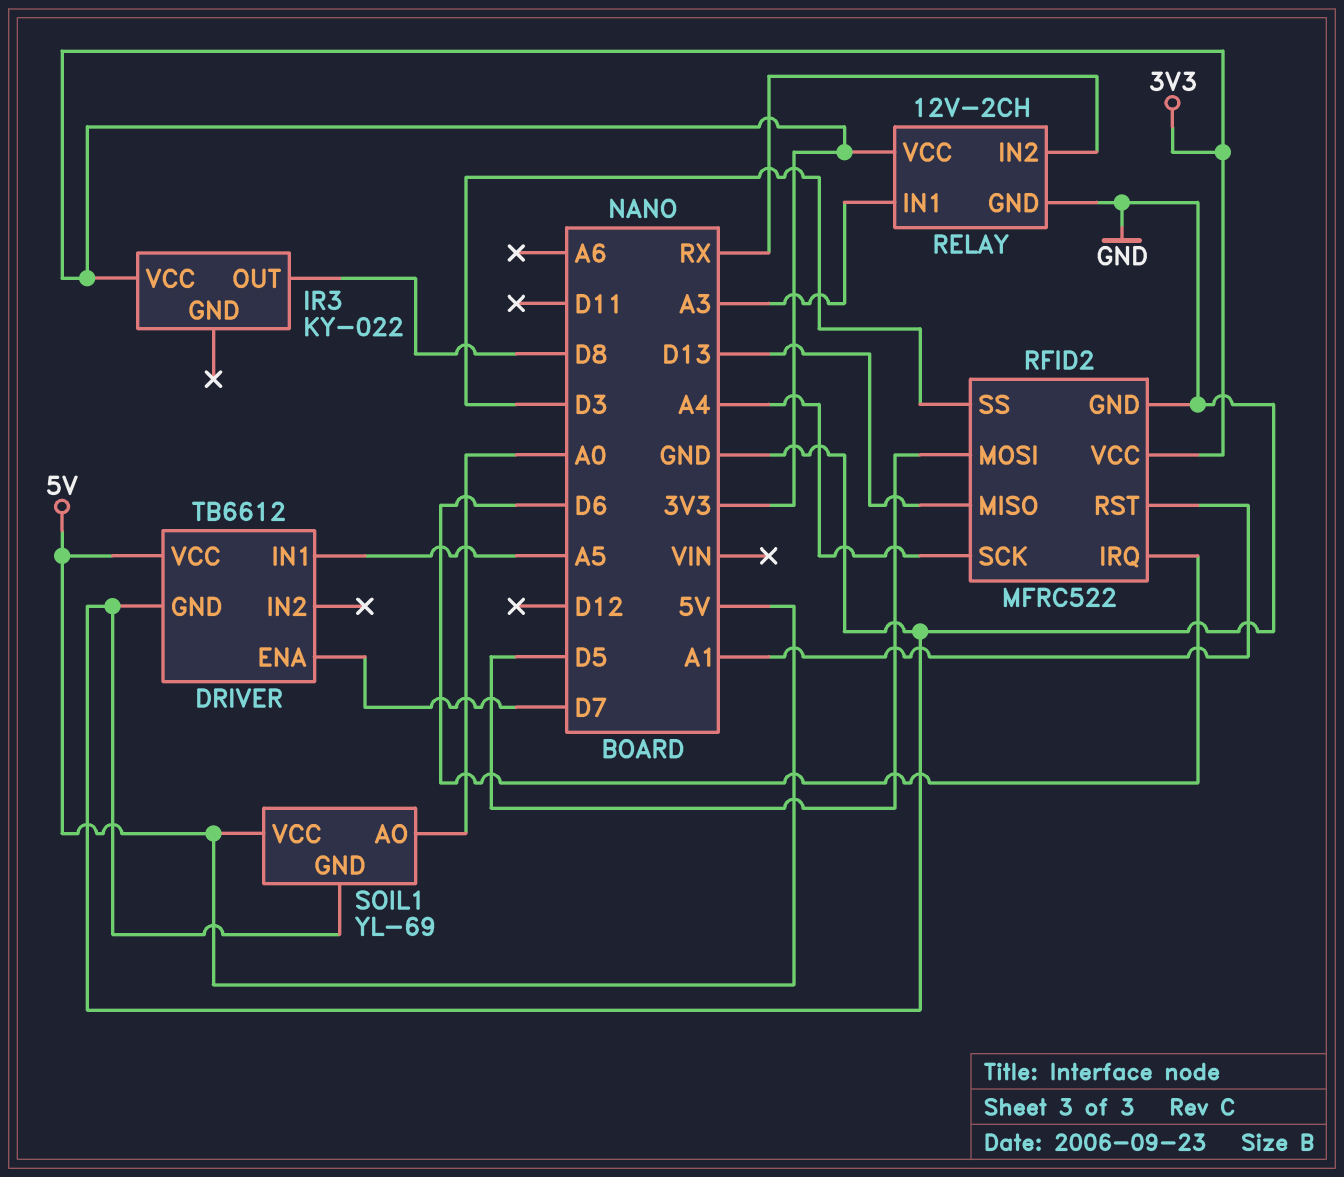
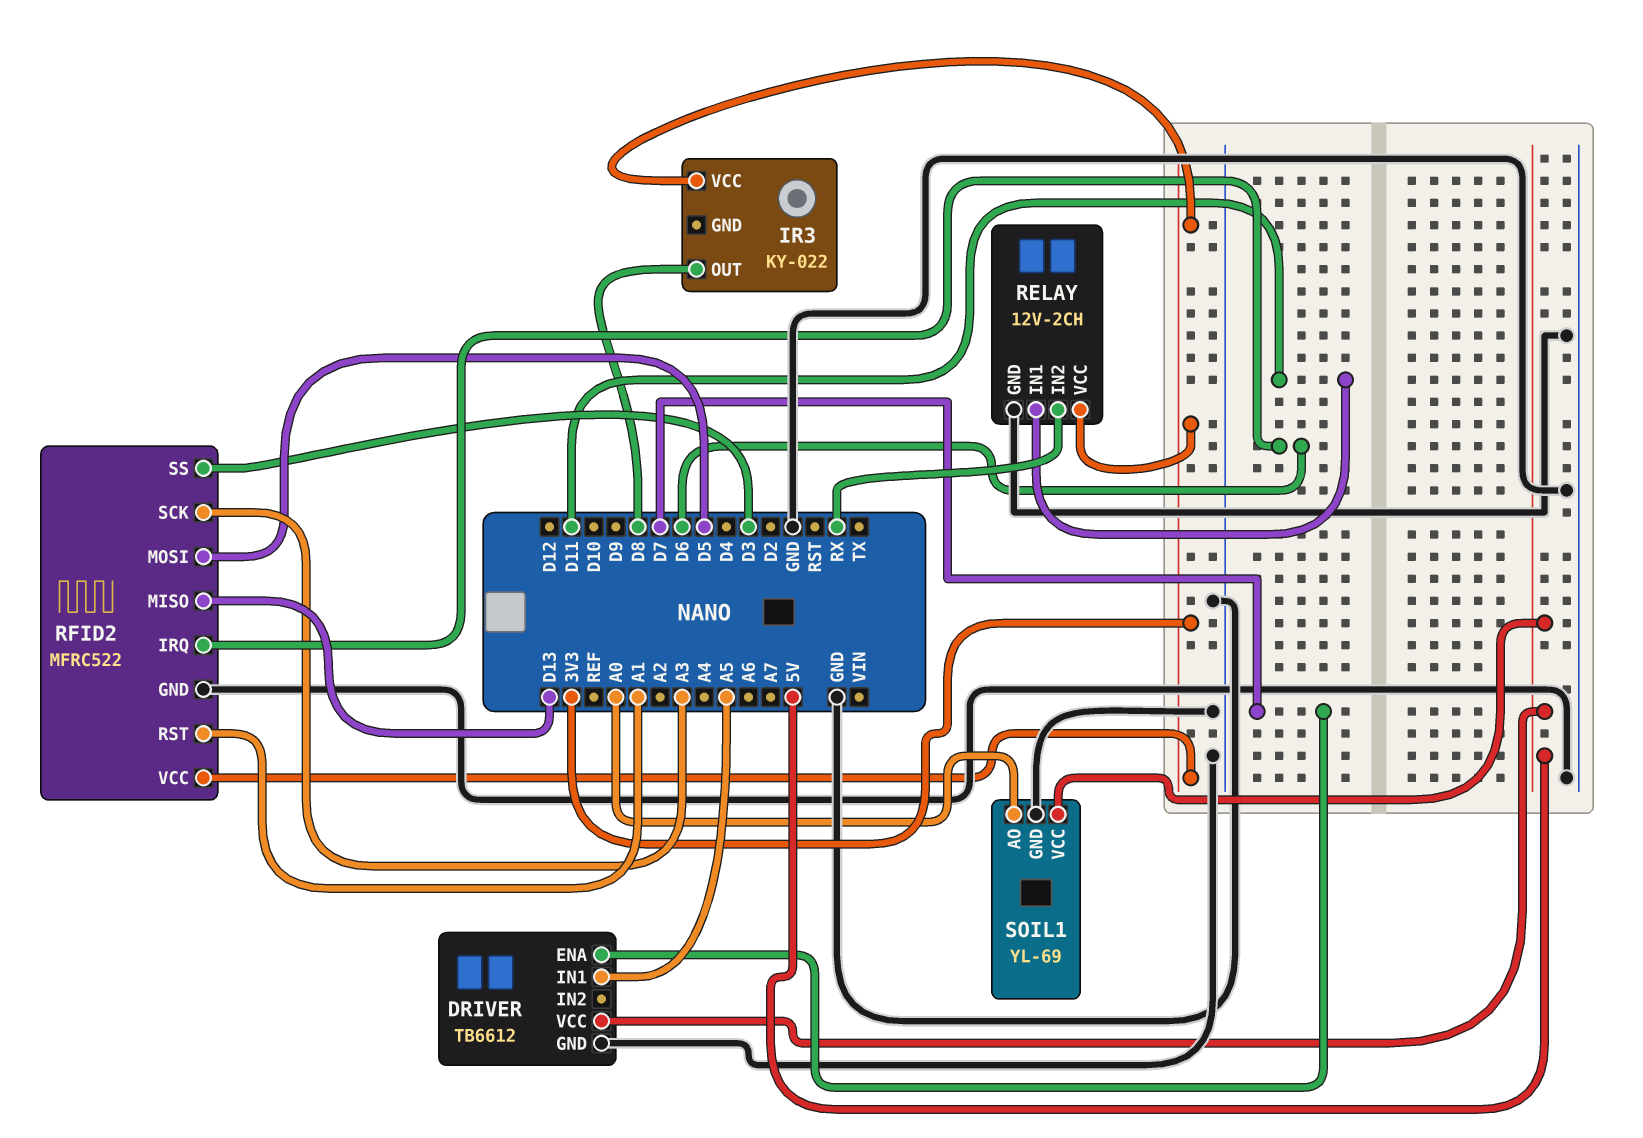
RELAY pin IN1: A3 -> D11
RFID2 pin SCK: A4 -> A3

